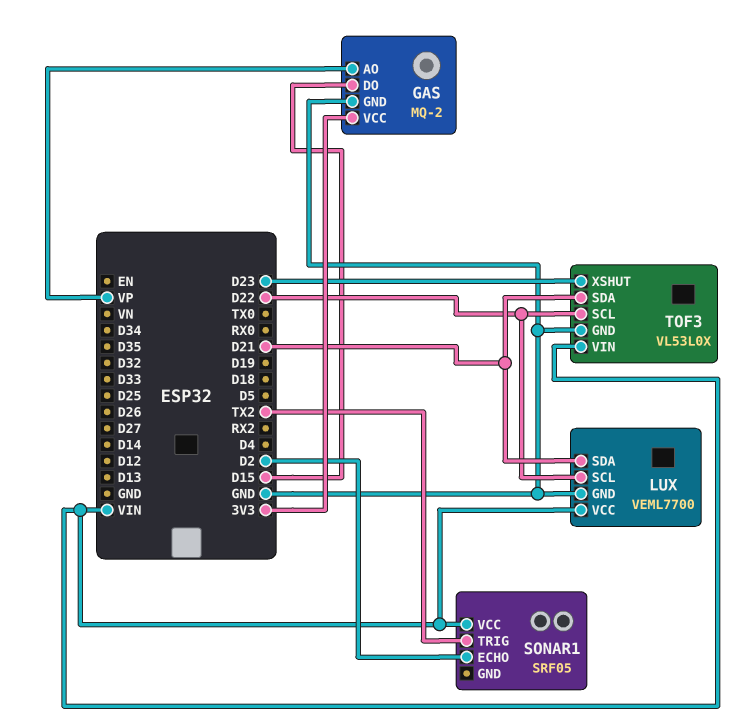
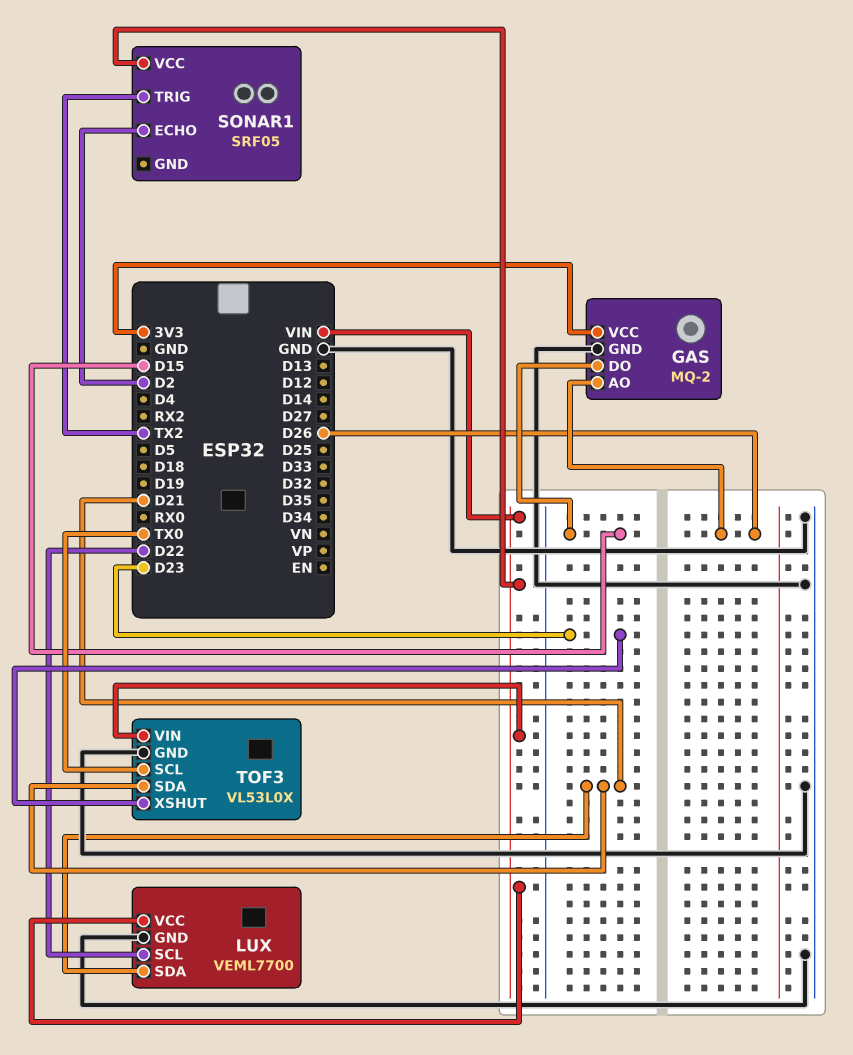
GAS pin AO: VP -> D26
TOF3 pin SCL: D22 -> TX0

